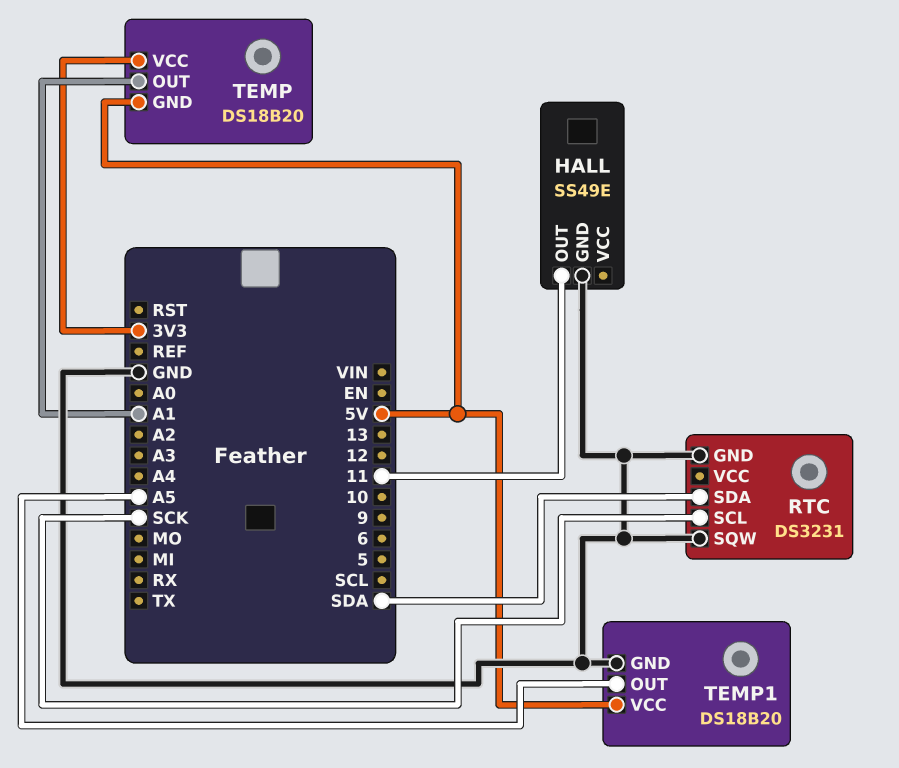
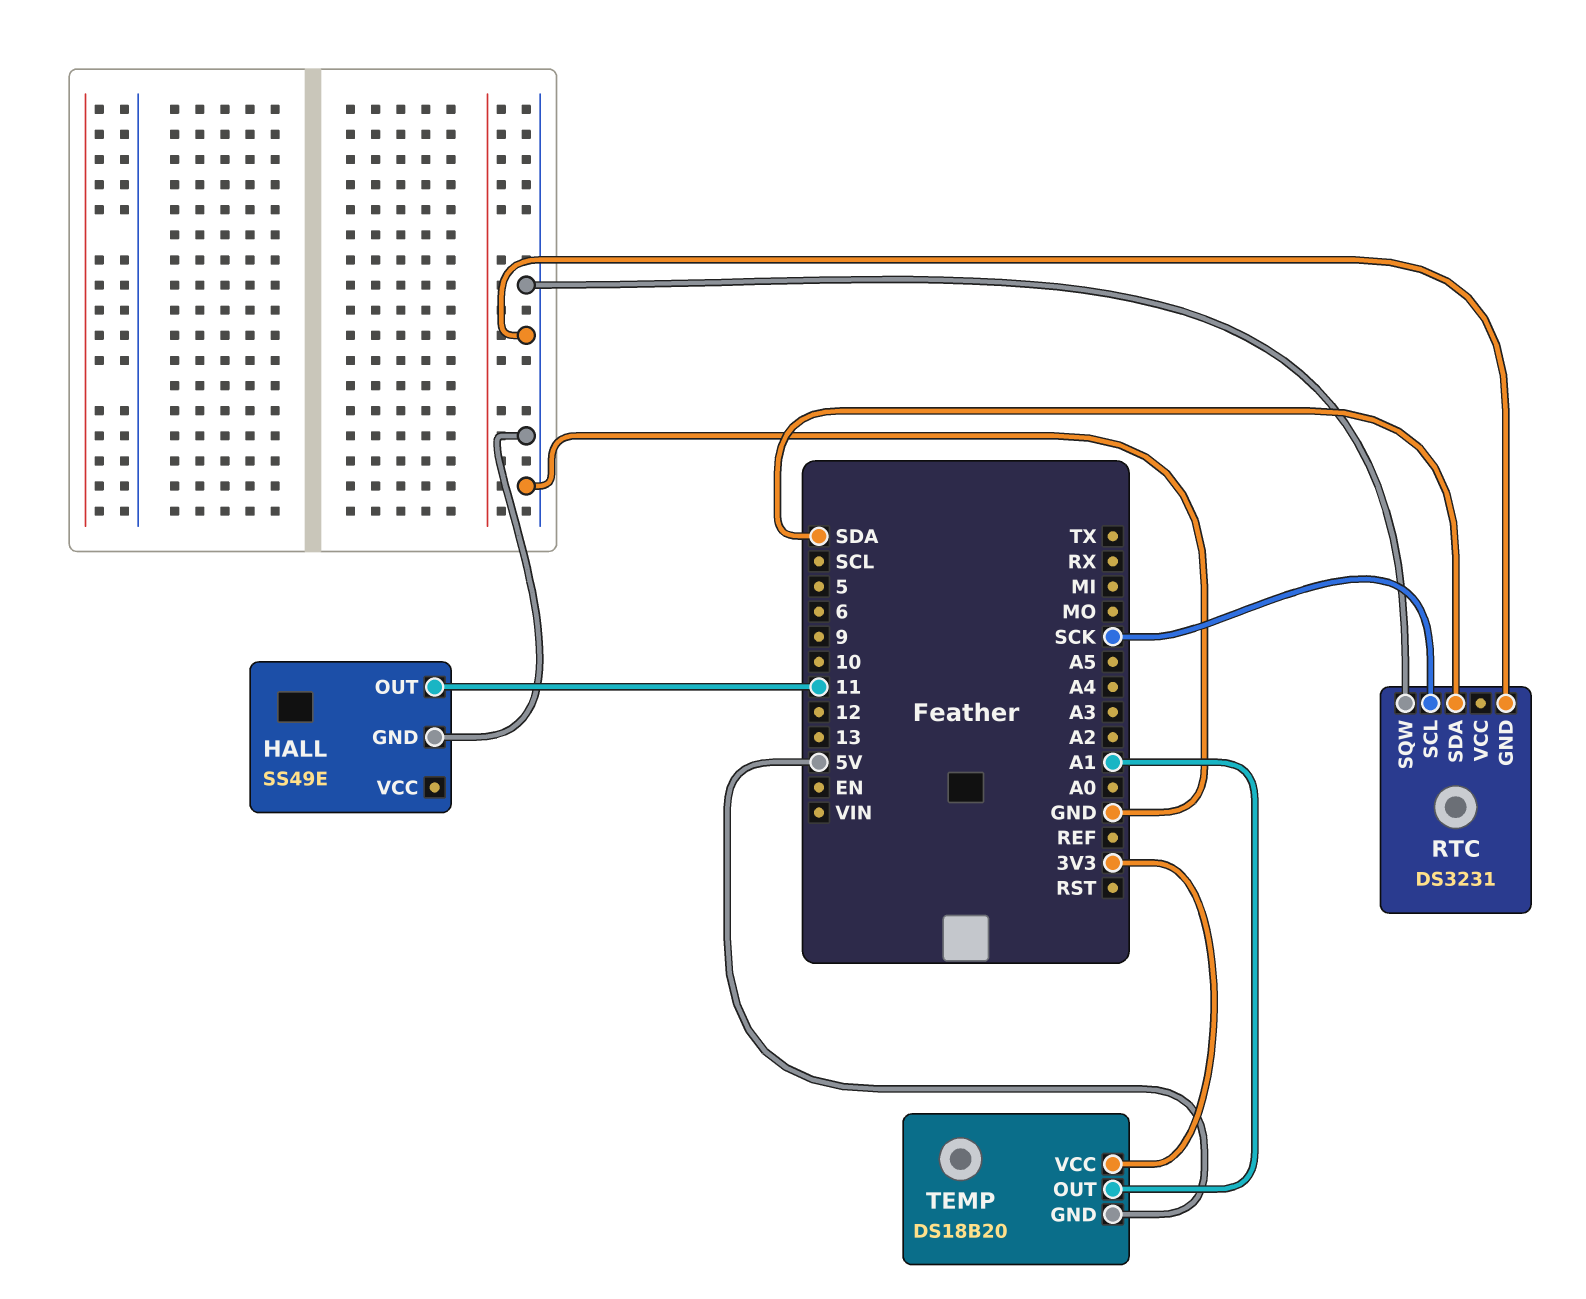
TEMP1: DS18B20 -> none
TEMP1 pin GND: GND -> none
TEMP1 pin OUT: A5 -> none
TEMP1 pin VCC: 5V -> none

